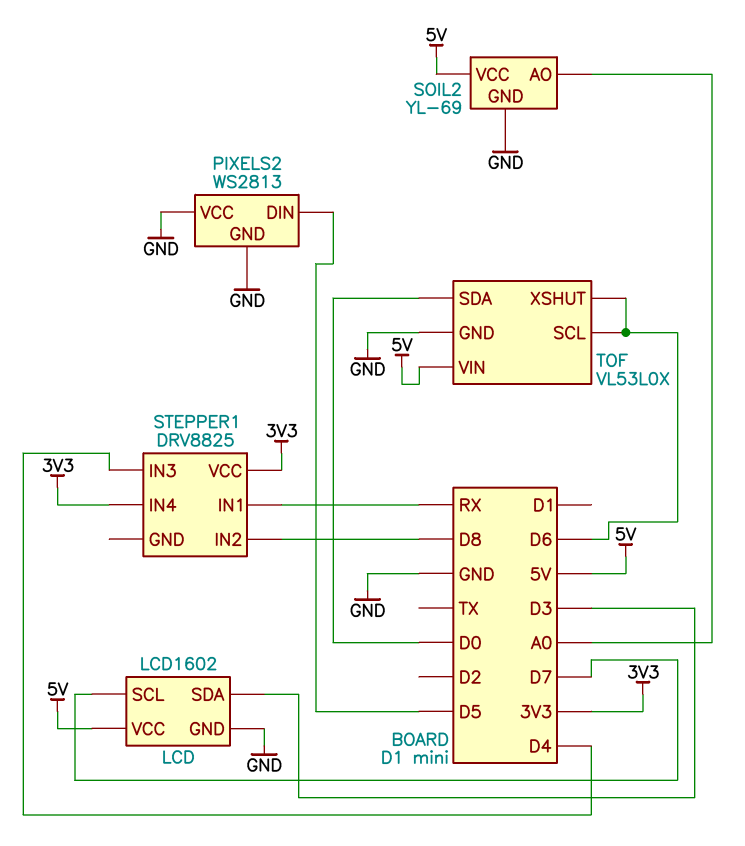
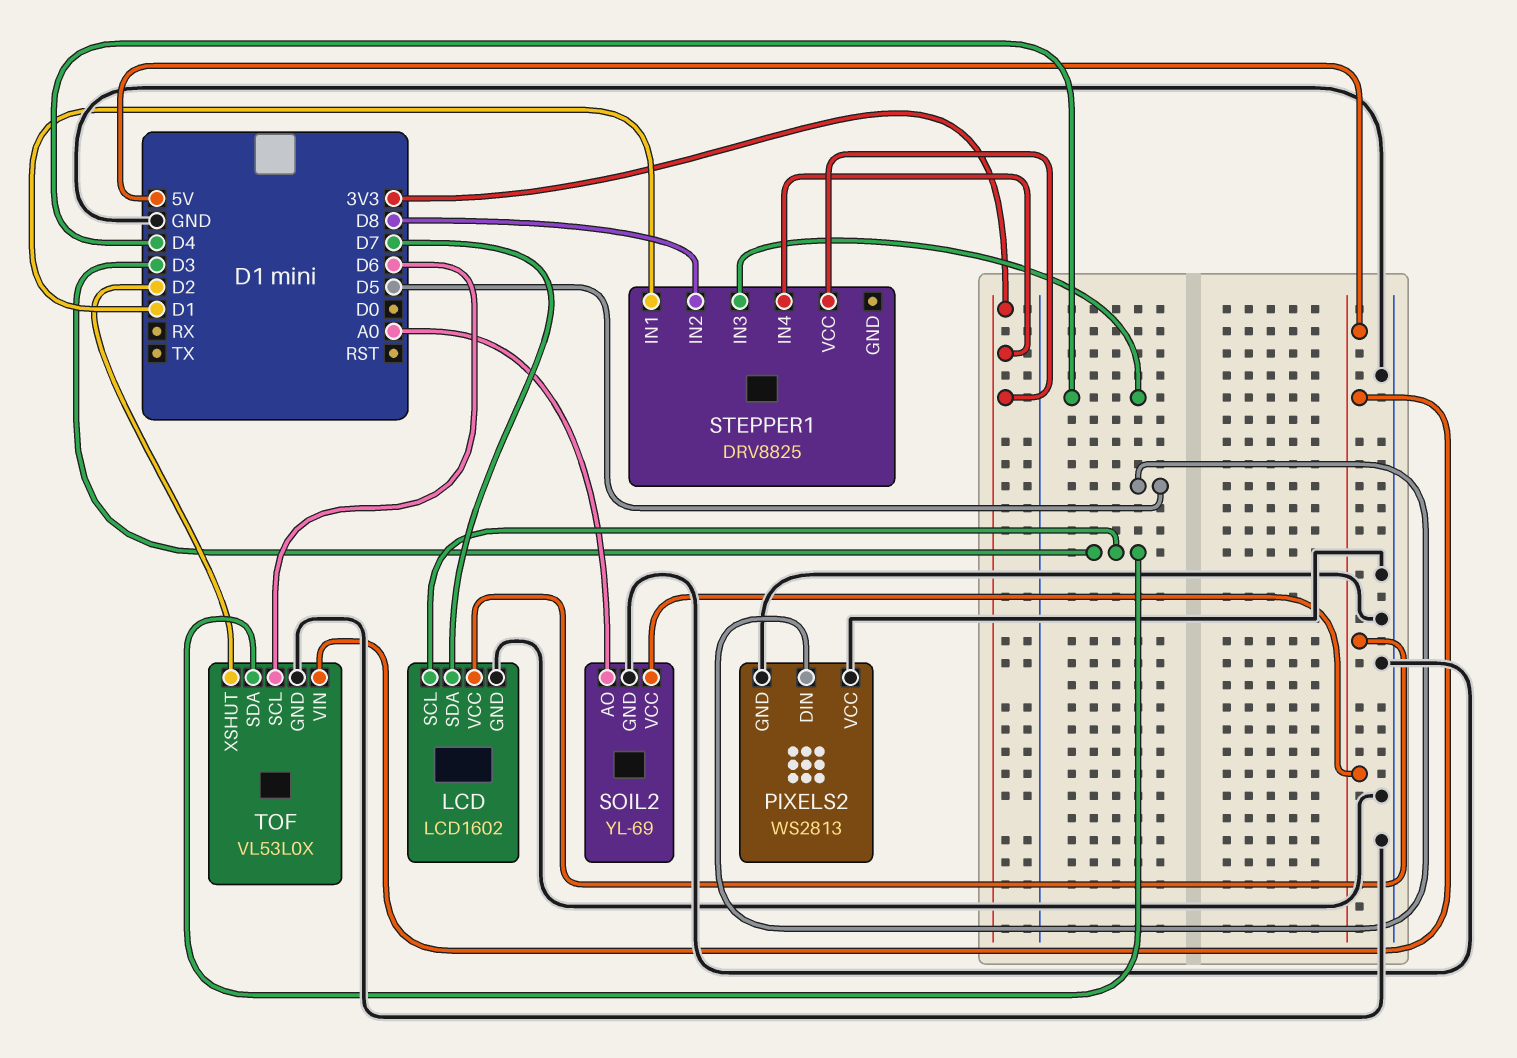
LCD pin SCL: D7 -> D3
LCD pin SDA: D3 -> D7
STEPPER1 pin IN1: RX -> D1
TOF pin SDA: D0 -> D3
TOF pin XSHUT: D6 -> D2

